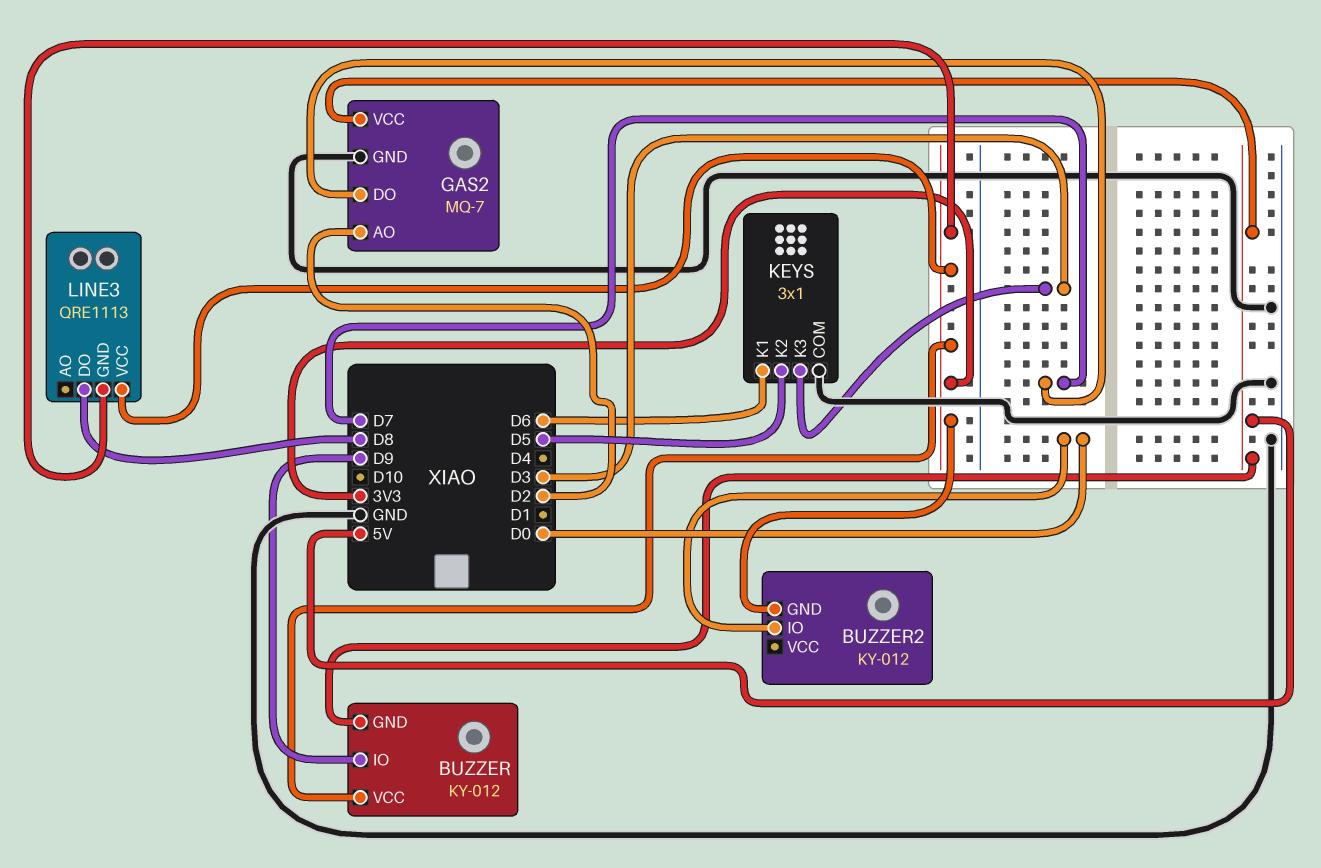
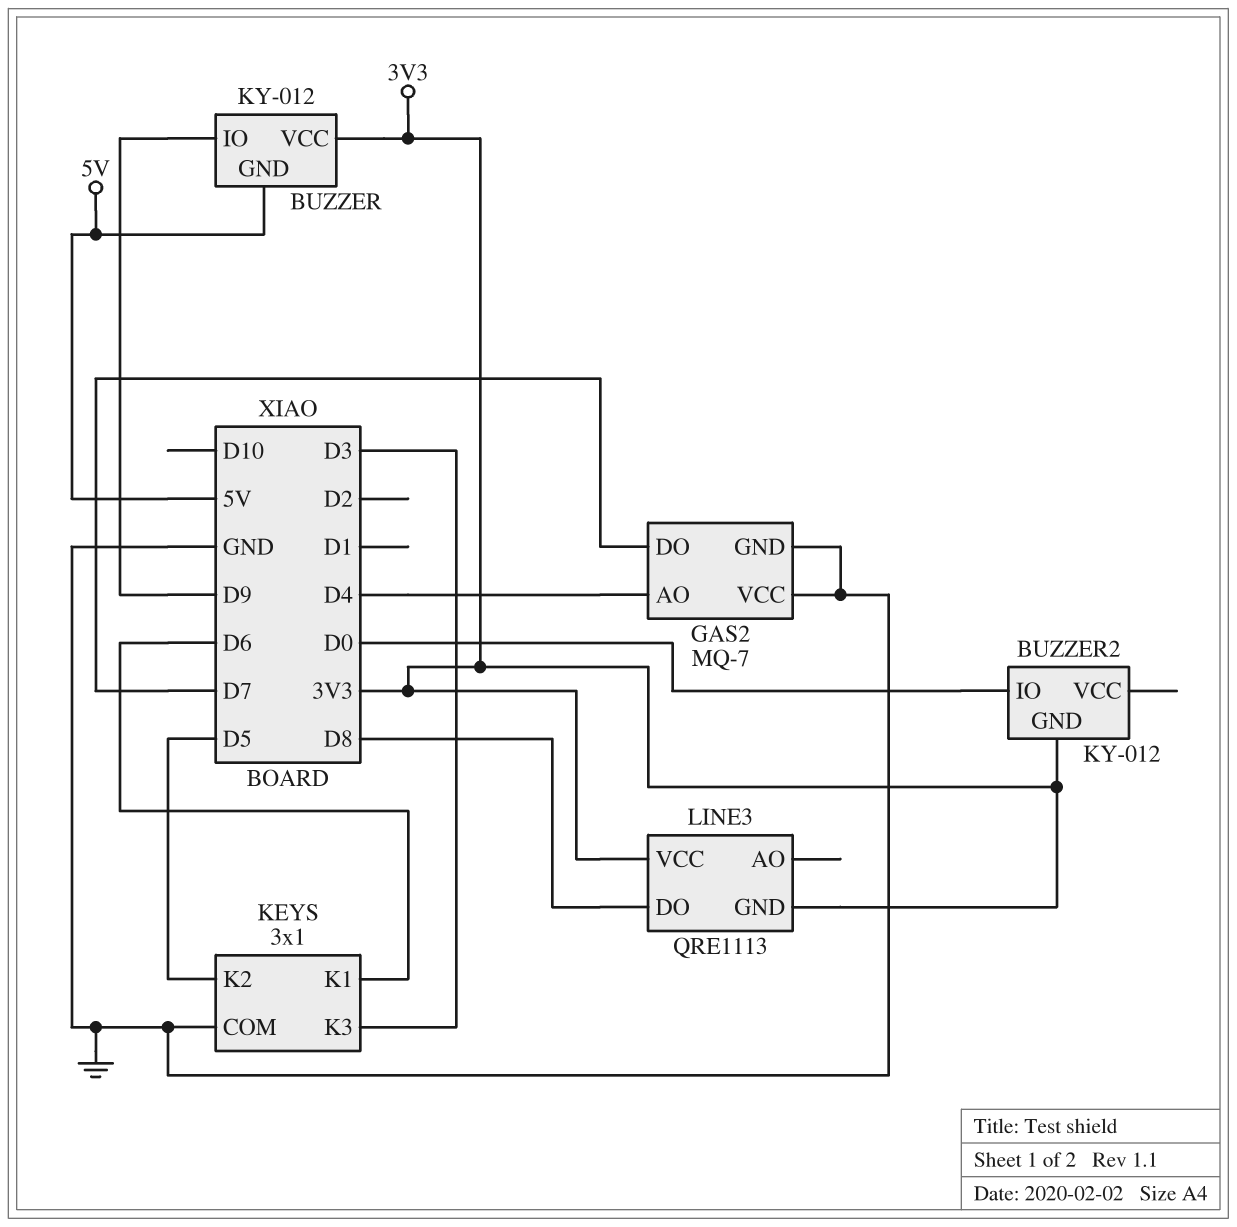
GAS2 pin AO: D2 -> D4
GAS2 pin VCC: 5V -> GND

